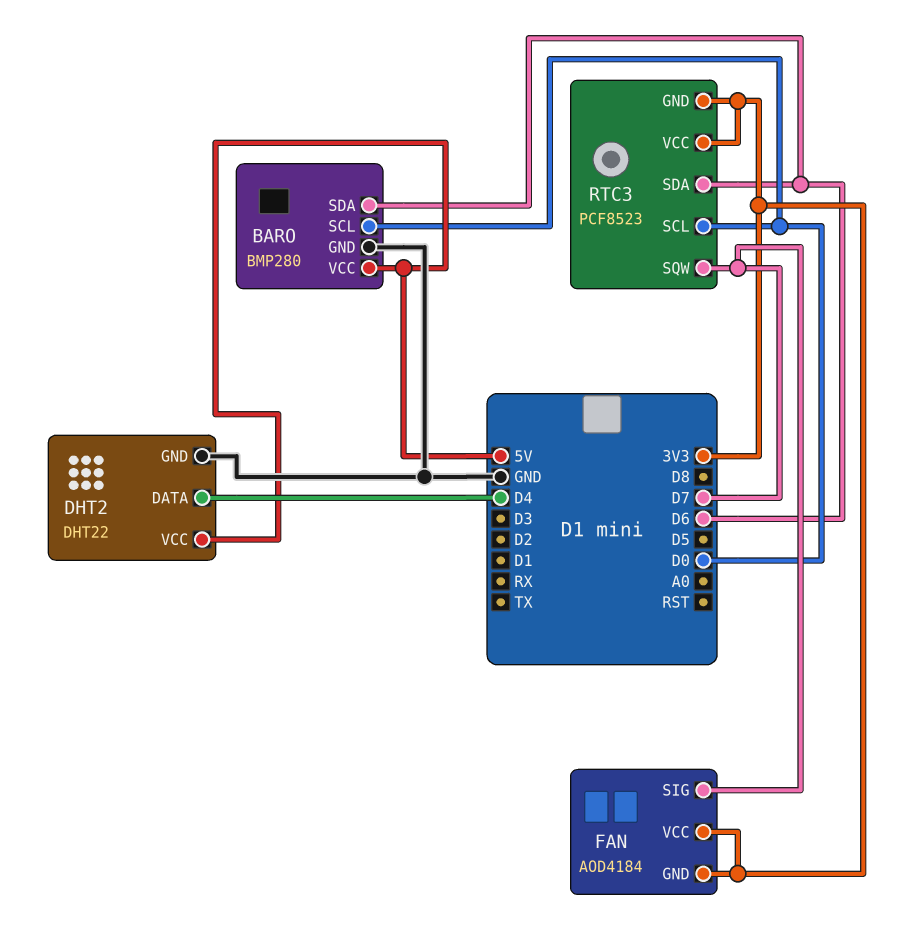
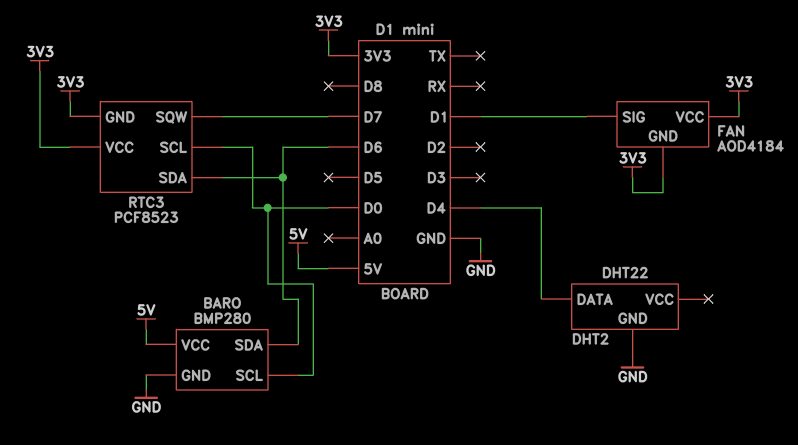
DHT2 pin VCC: 5V -> none
FAN pin SIG: D7 -> D1

